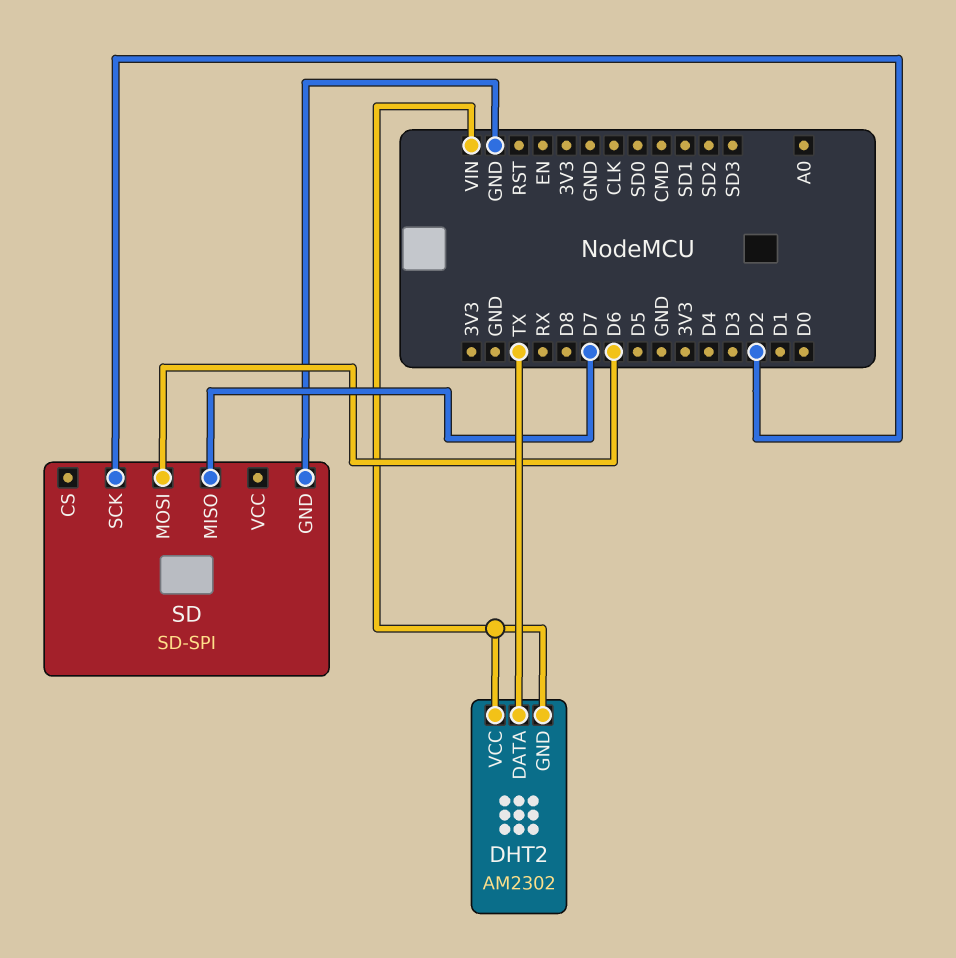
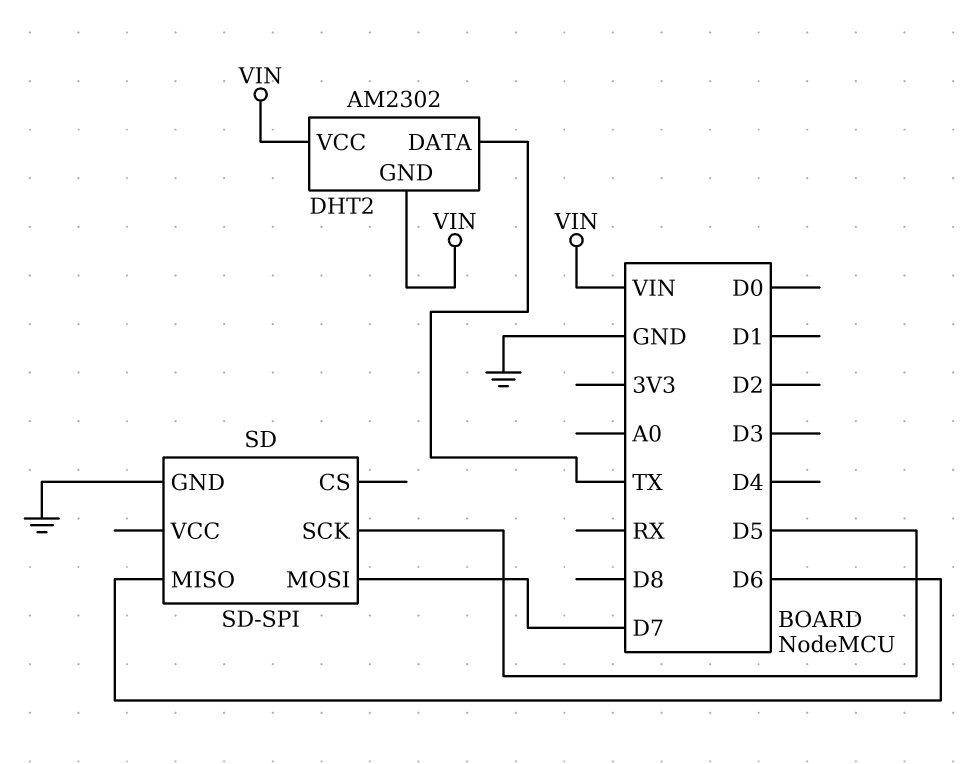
SD pin MISO: D7 -> D6
SD pin MOSI: D6 -> D7
SD pin SCK: D2 -> D5

